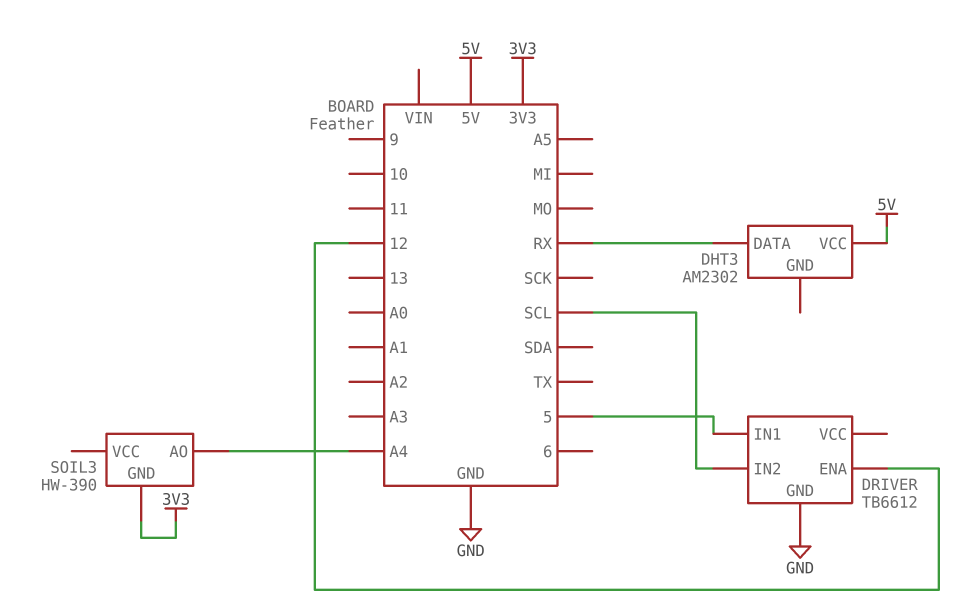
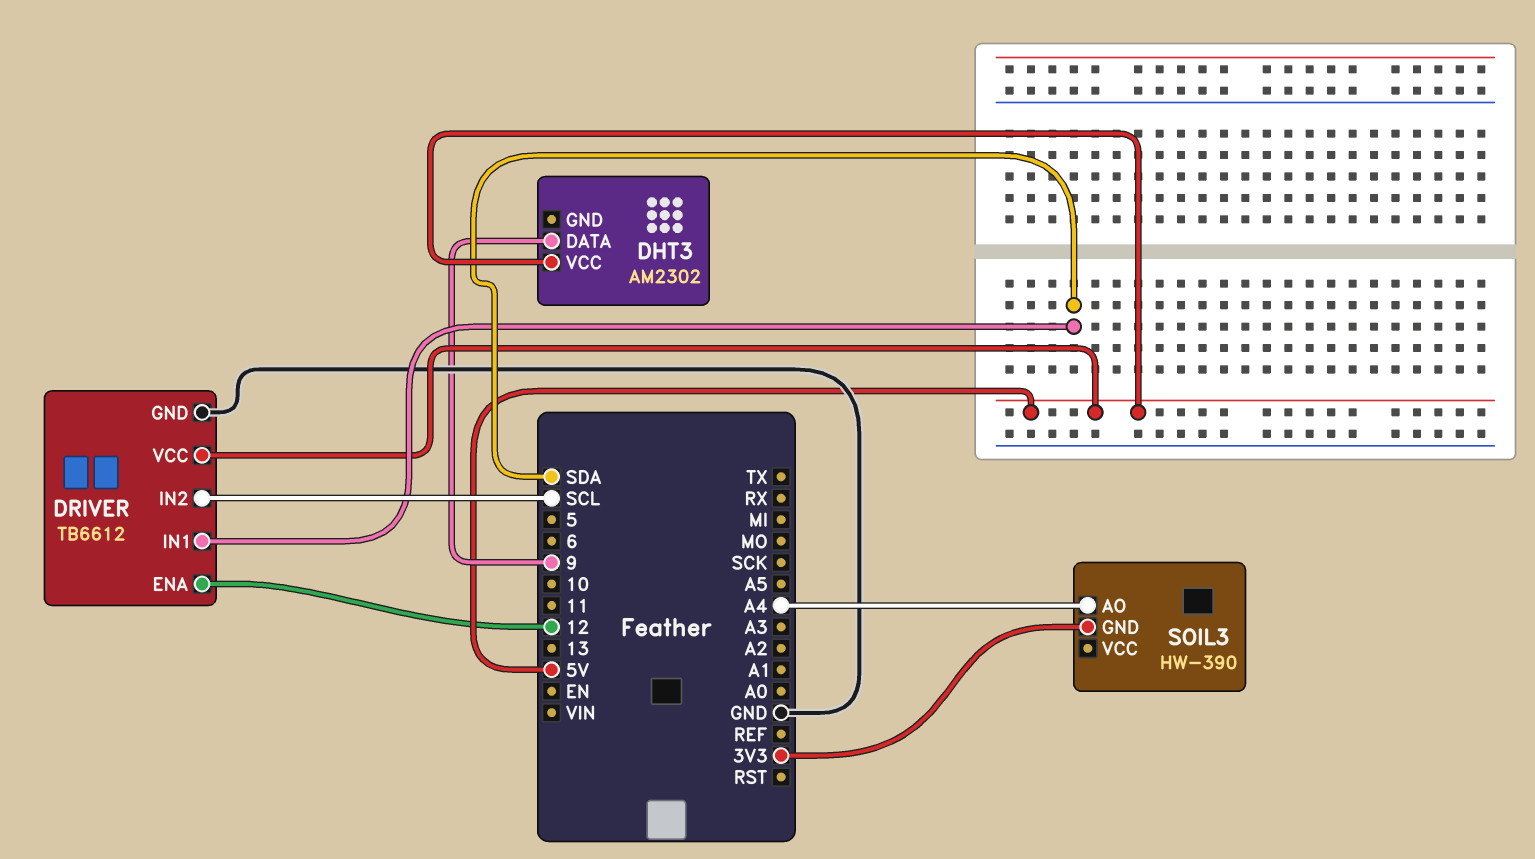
DHT3 pin DATA: RX -> 9
DRIVER pin IN1: 5 -> SDA
DRIVER pin VCC: none -> 5V

